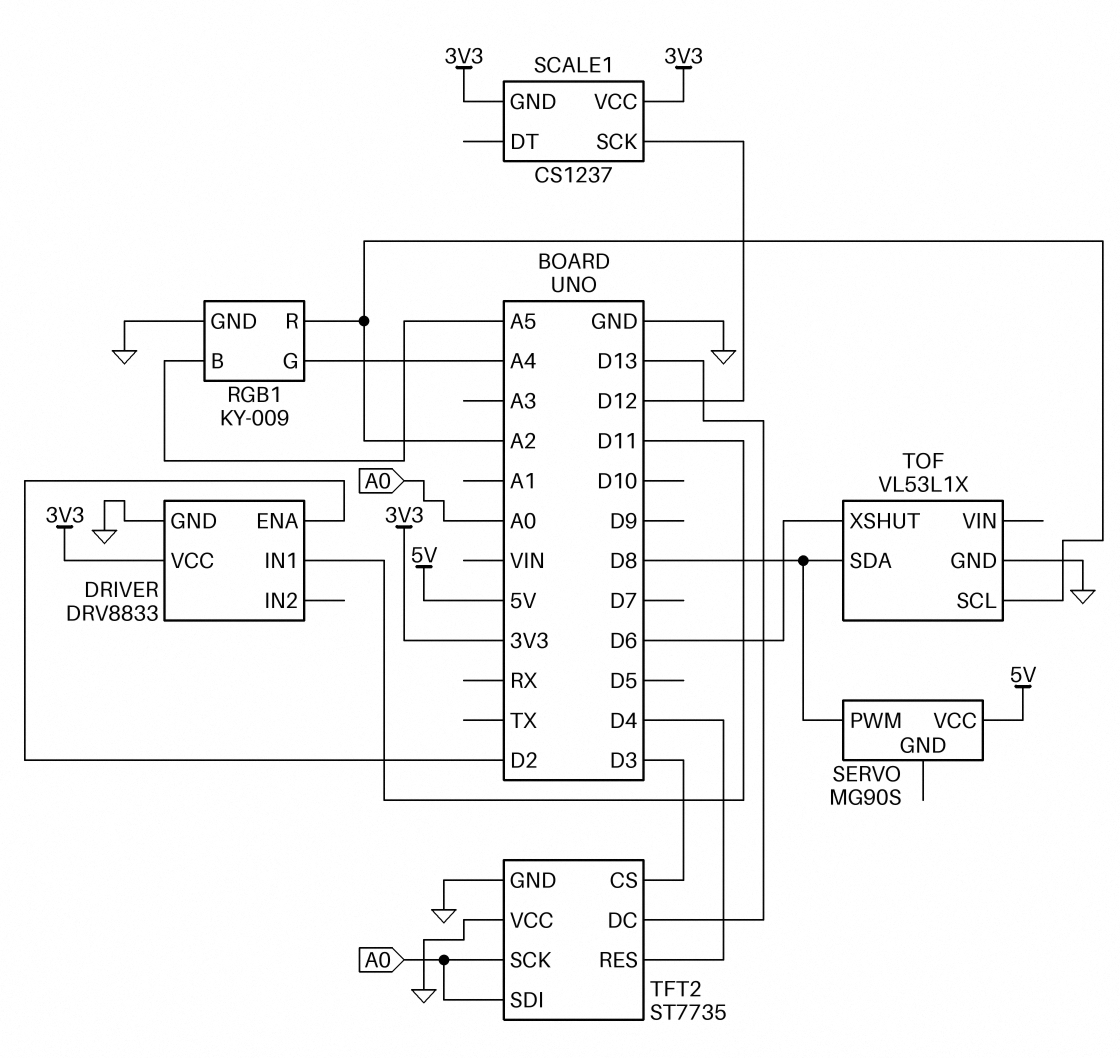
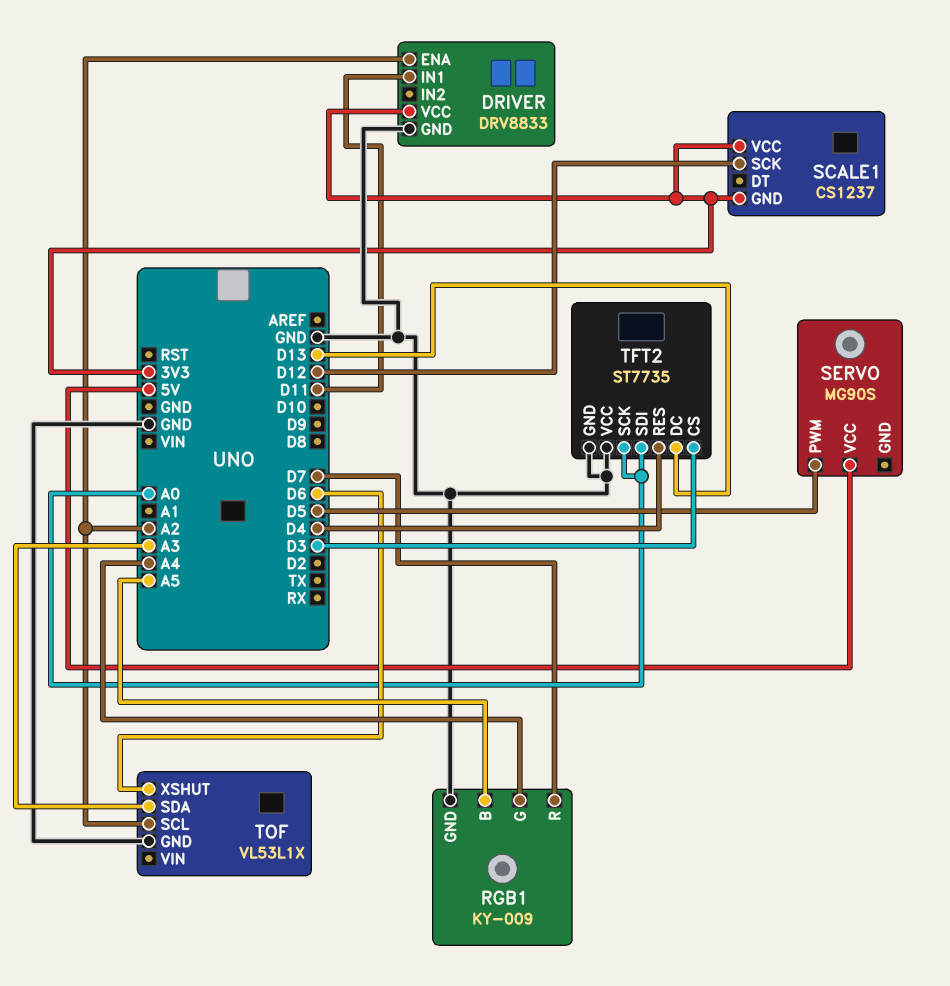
DRIVER pin ENA: D2 -> A2
RGB1 pin R: A2 -> D7
SERVO pin PWM: D8 -> D5
TOF pin SDA: D8 -> A3

